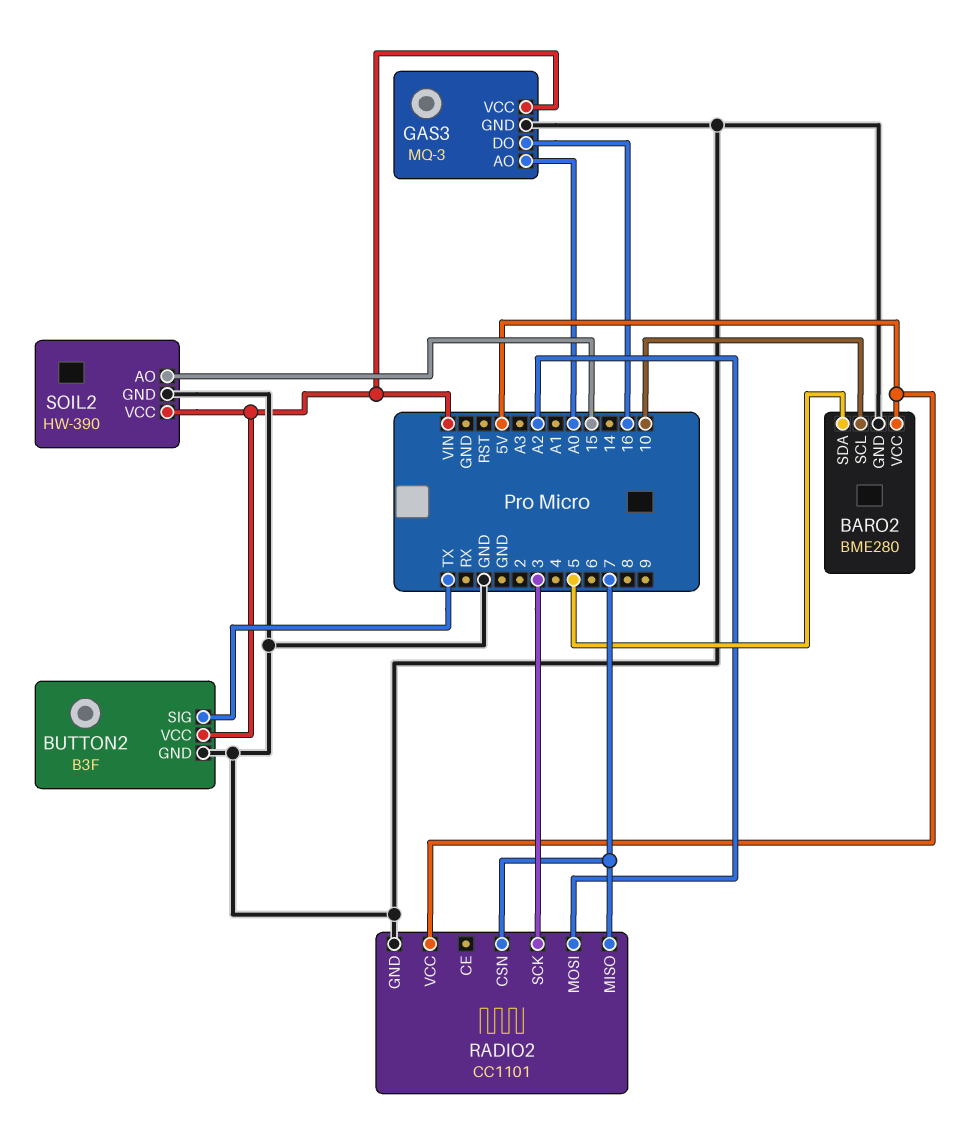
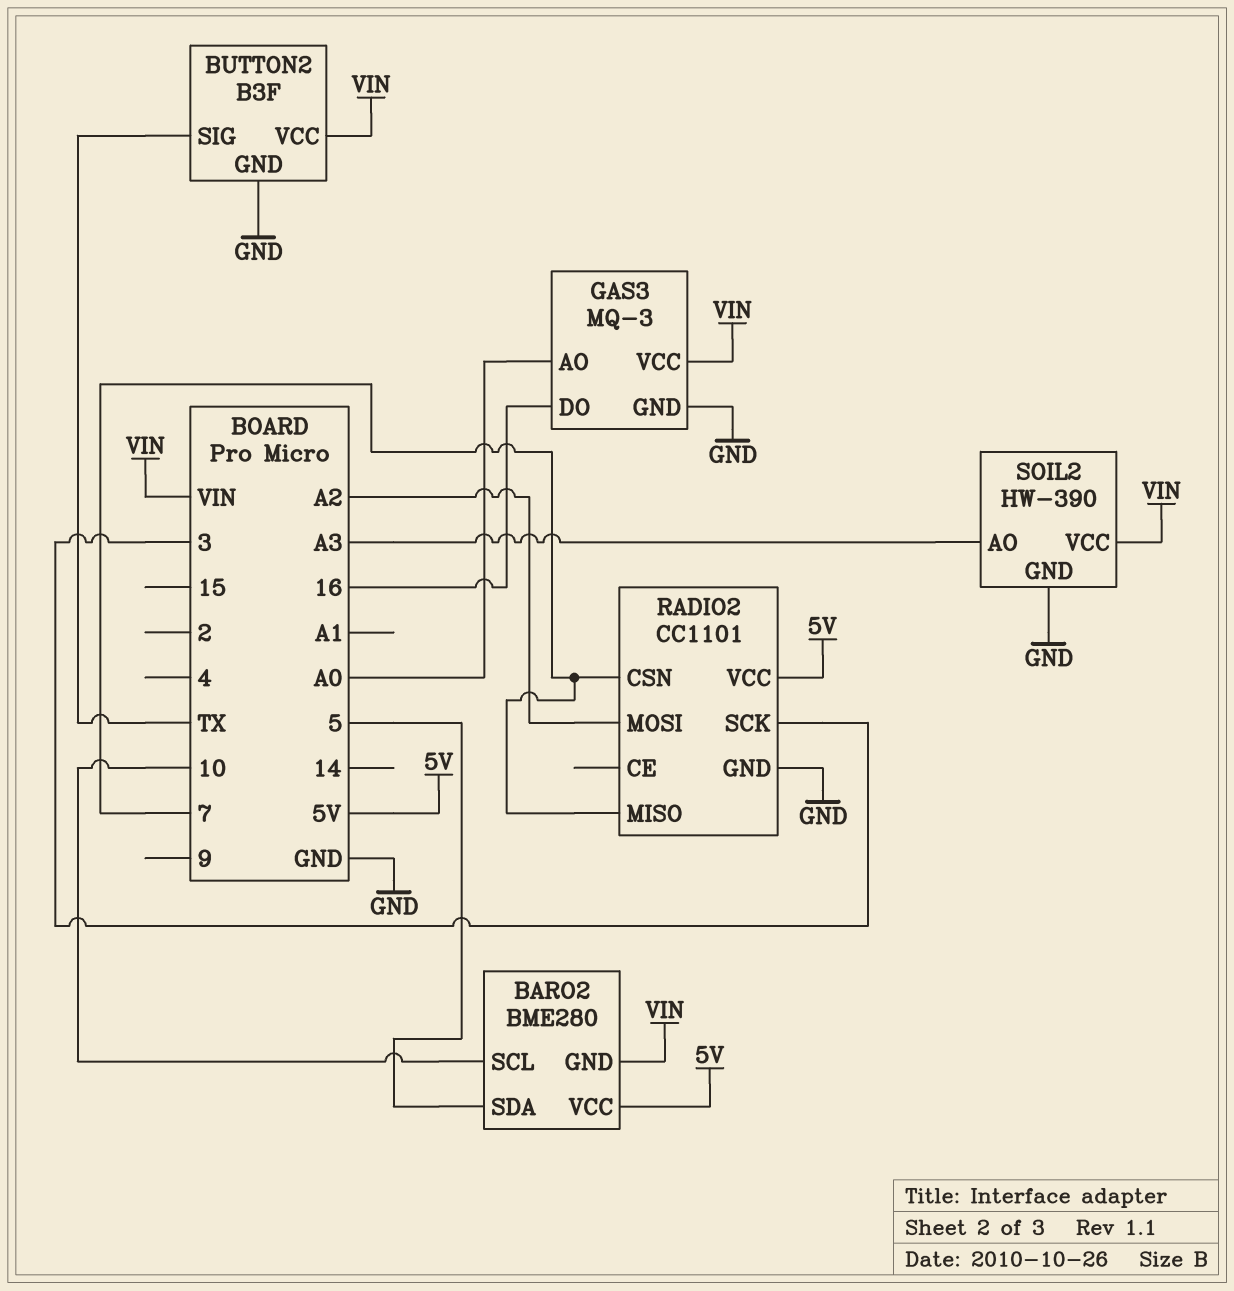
BARO2 pin GND: GND -> VIN
SOIL2 pin AO: 15 -> A3

